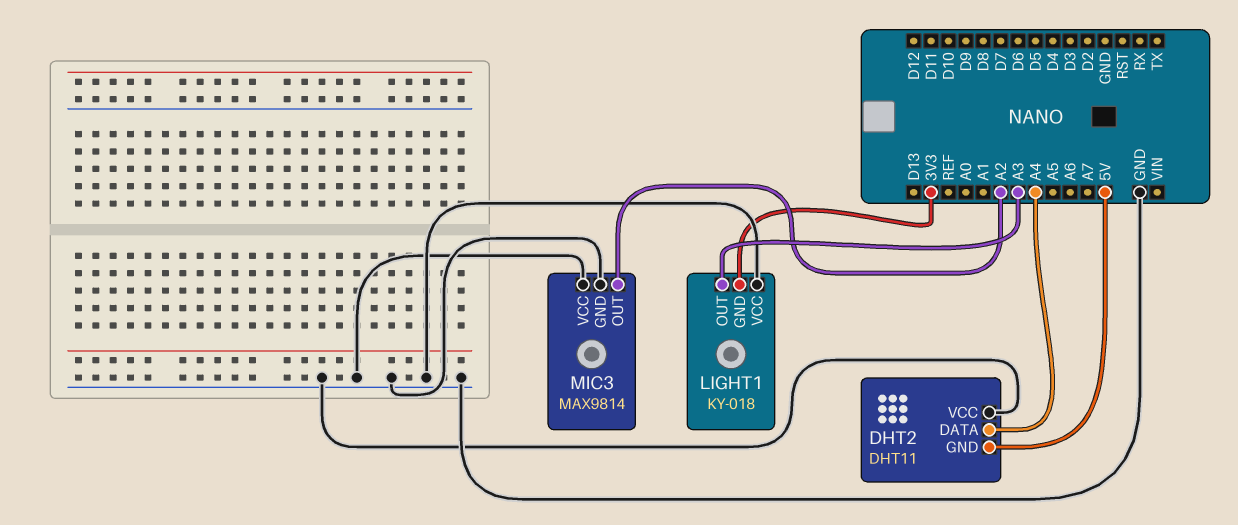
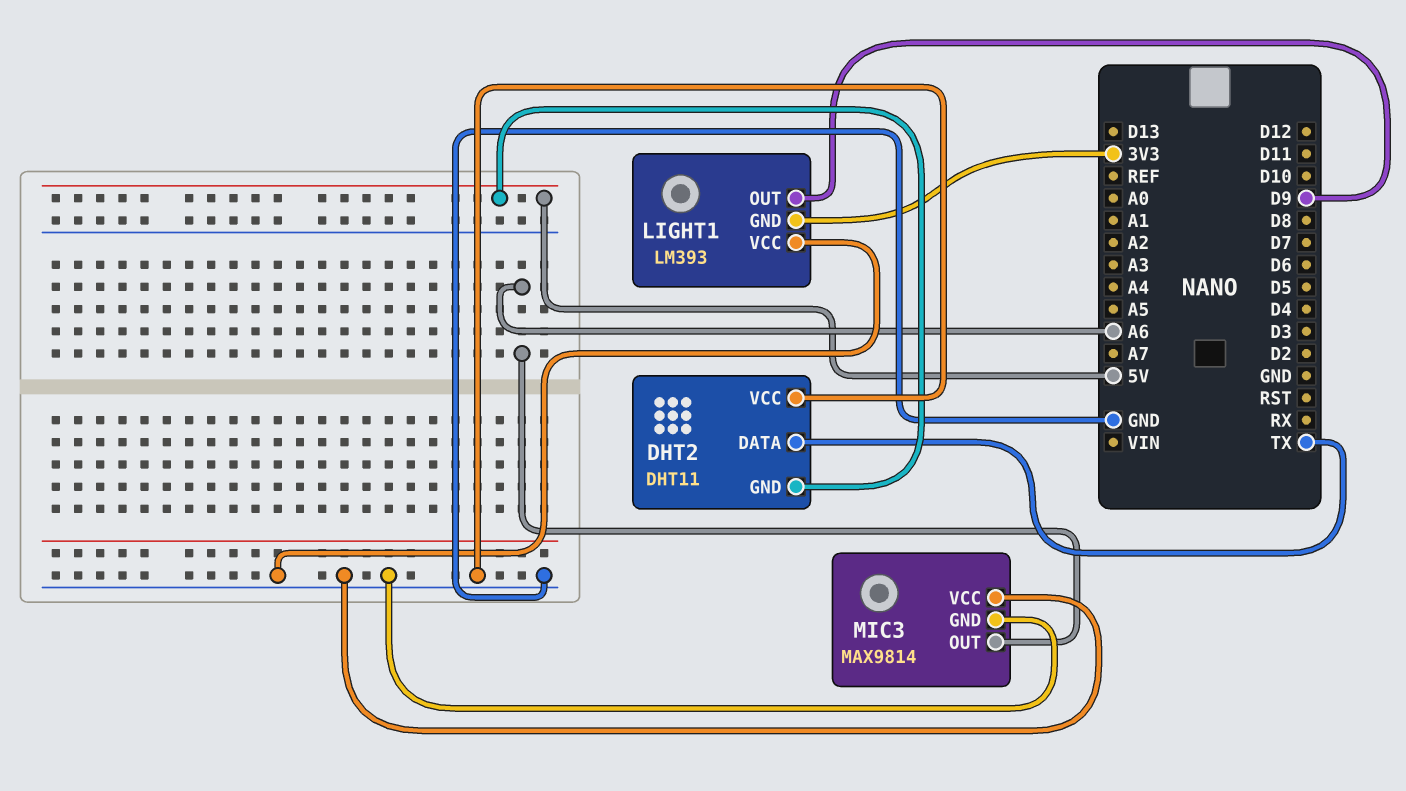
DHT2 pin DATA: A4 -> TX
LIGHT1: KY-018 -> LM393
LIGHT1 pin OUT: A3 -> D9
MIC3 pin OUT: A2 -> A6

